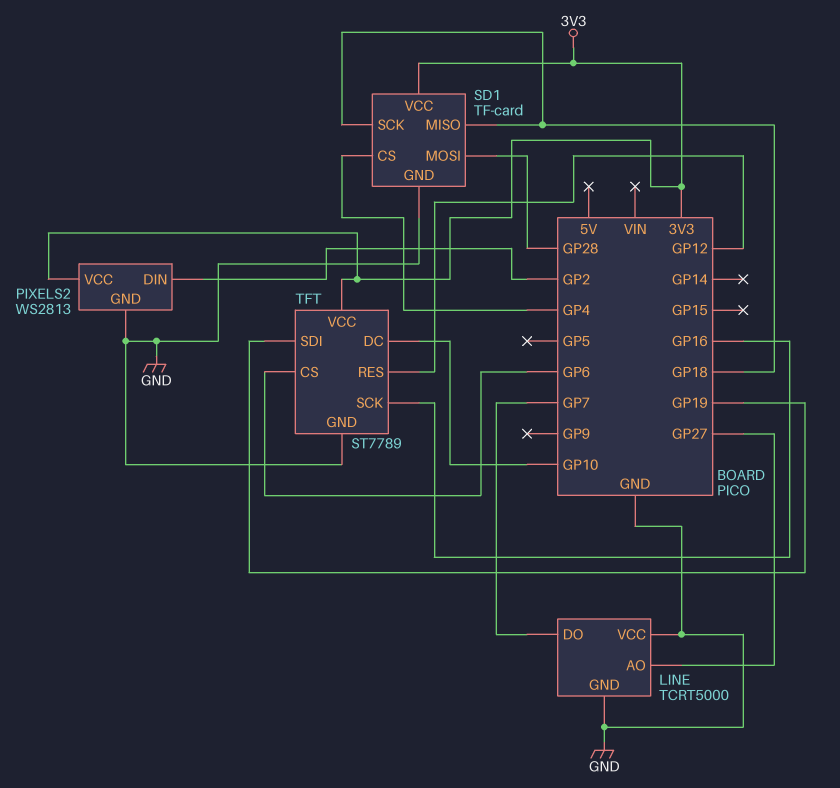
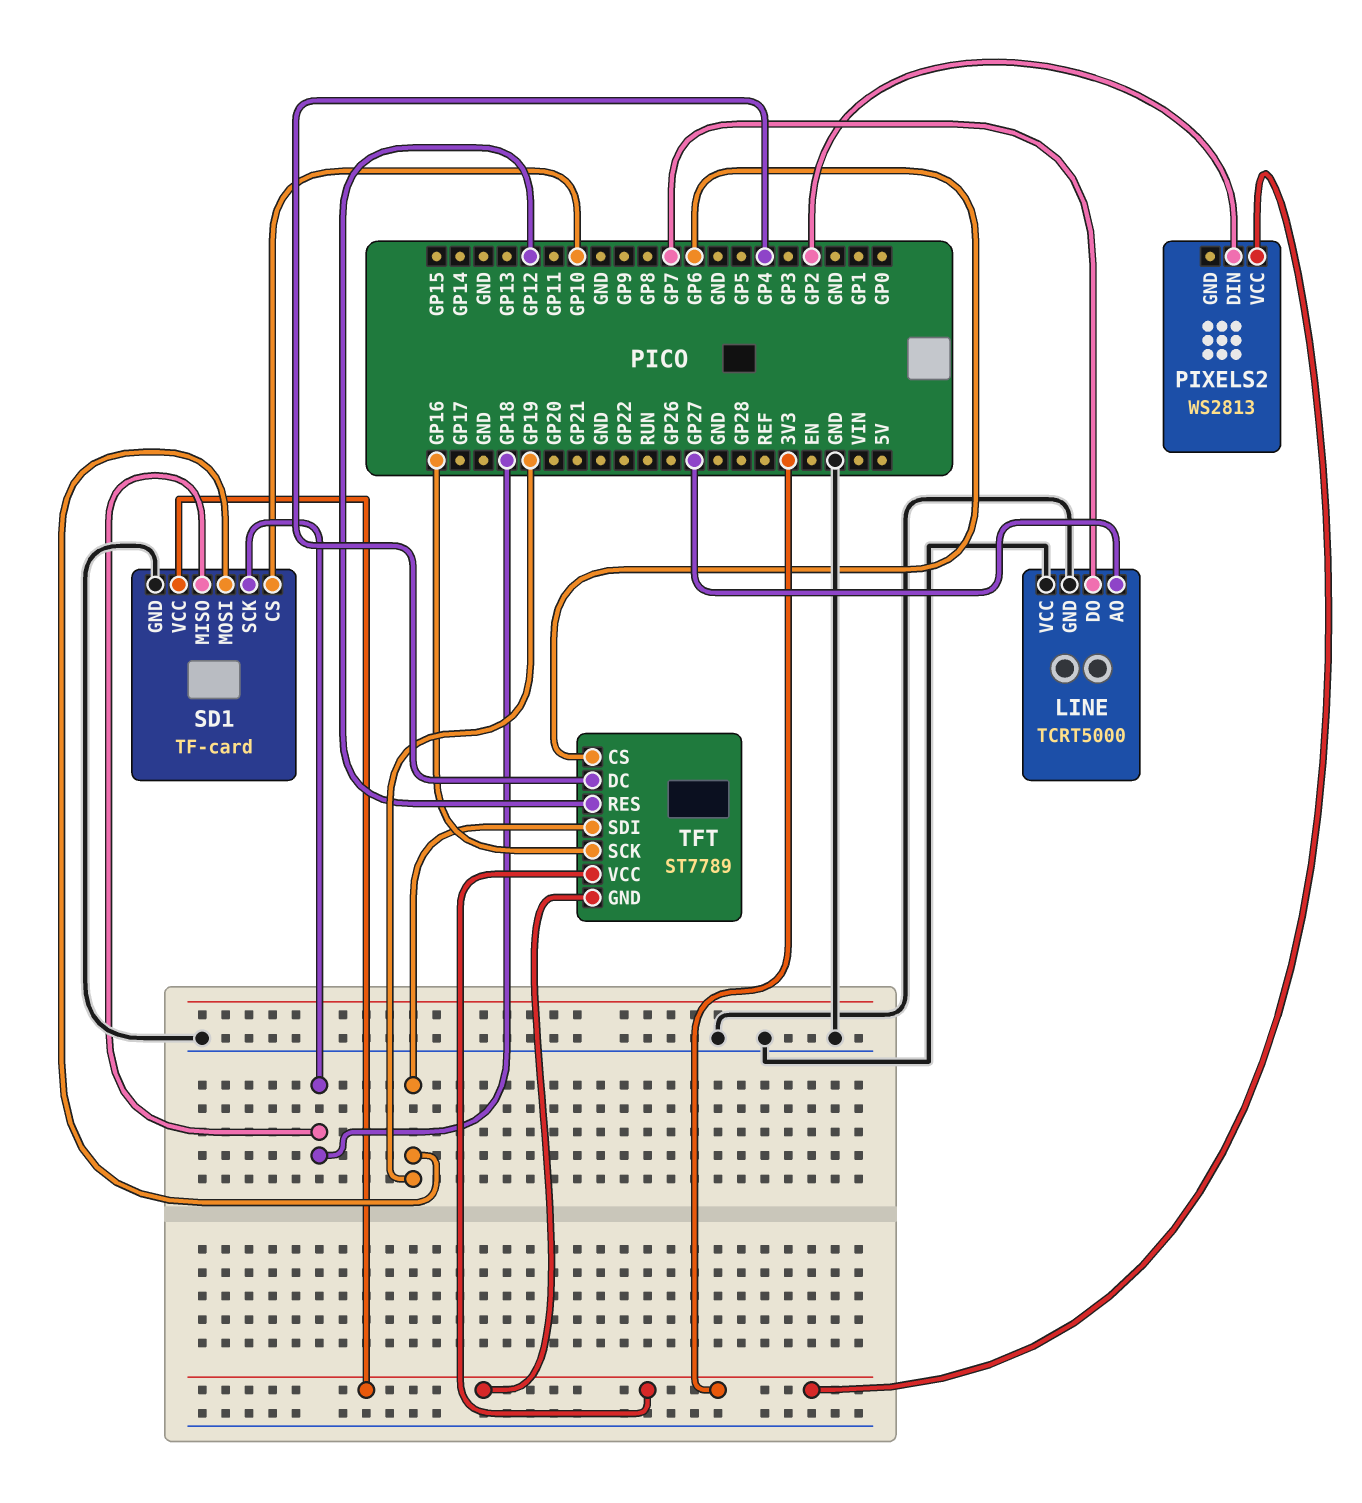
PIXELS2 pin GND: GND -> none
SD1 pin CS: GP4 -> GP10
SD1 pin MOSI: GP28 -> GP19
TFT pin DC: GP10 -> GP4
TFT pin GND: GND -> 3V3

